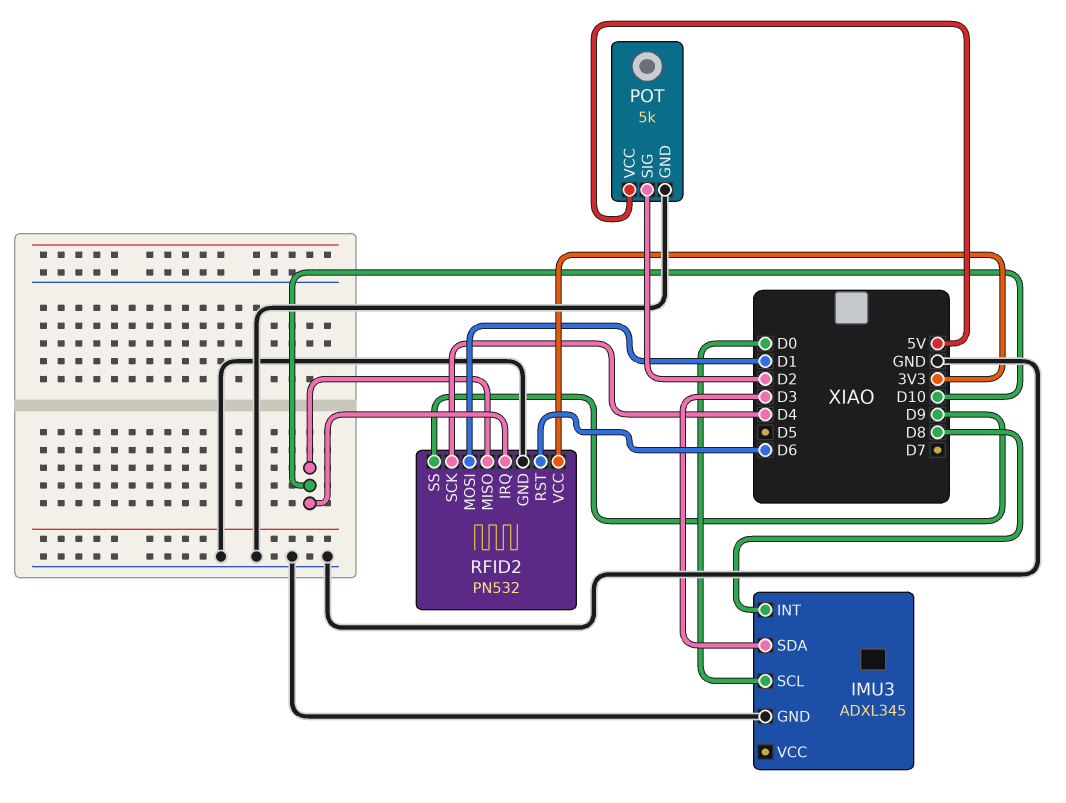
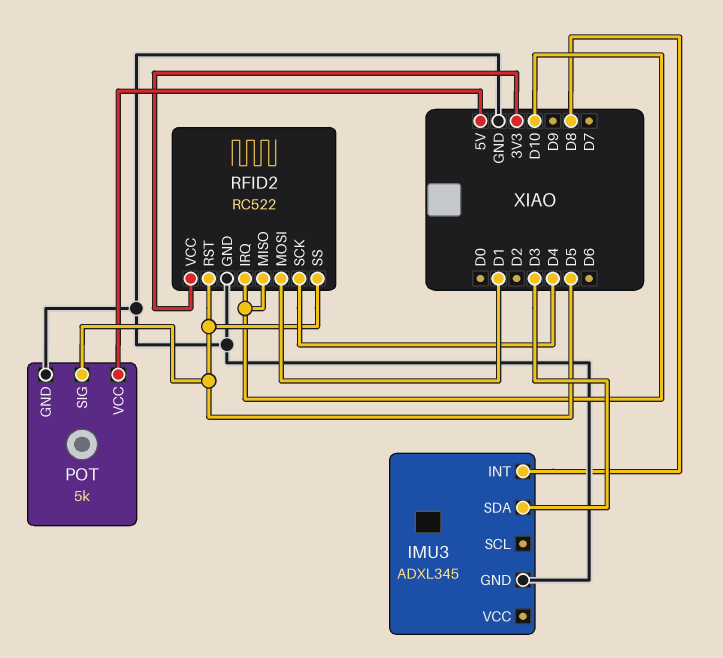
IMU3 pin SCL: D0 -> none
POT pin SIG: D2 -> D5
RFID2: PN532 -> RC522
RFID2 pin RST: D6 -> D5
RFID2 pin SS: D9 -> D5

